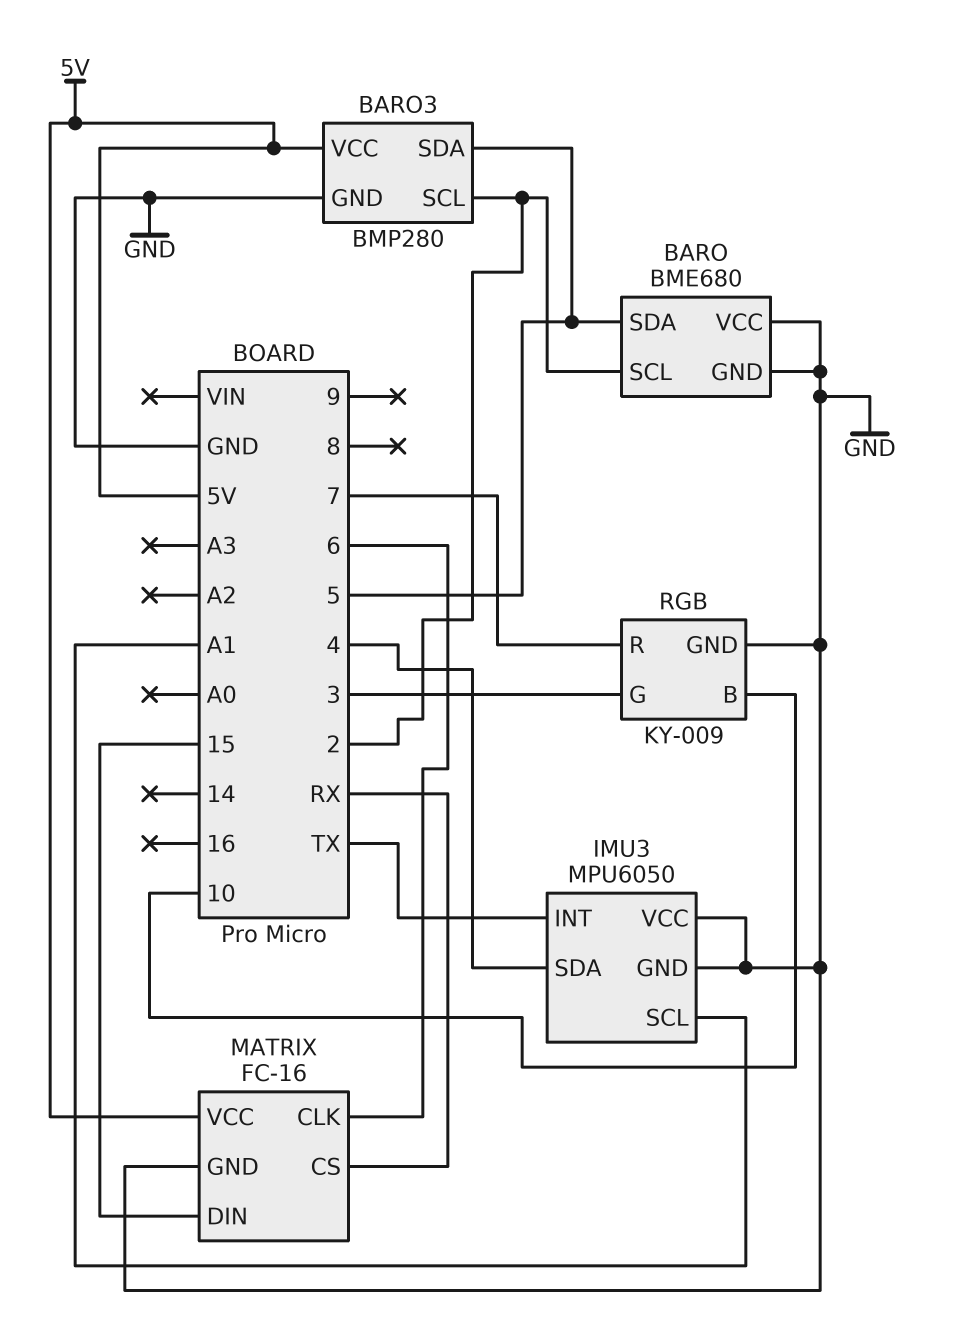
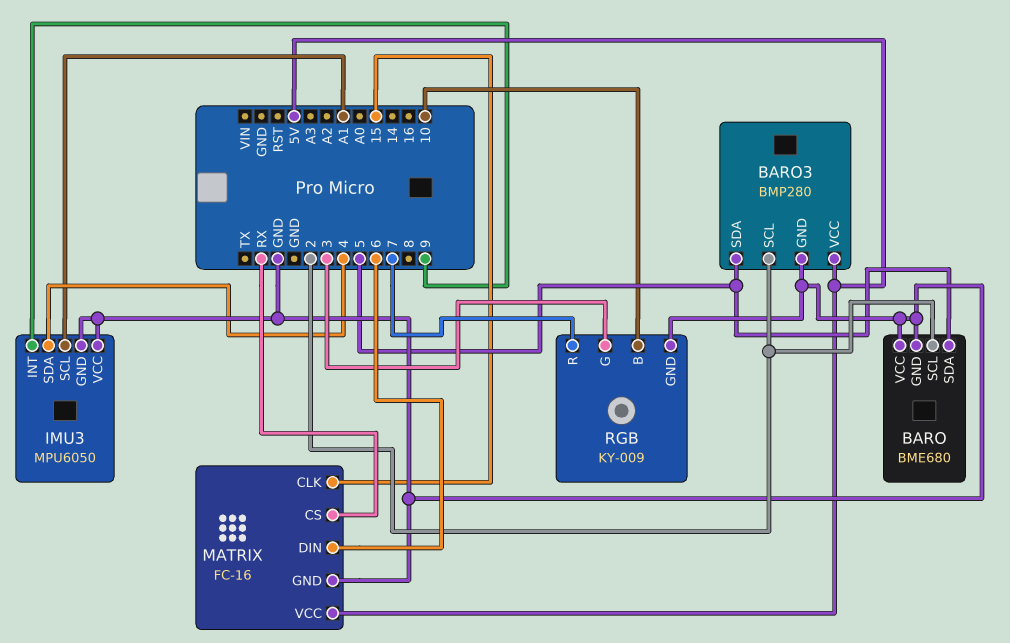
IMU3 pin INT: TX -> 9
MATRIX pin CLK: 6 -> 15
MATRIX pin DIN: 15 -> 6

